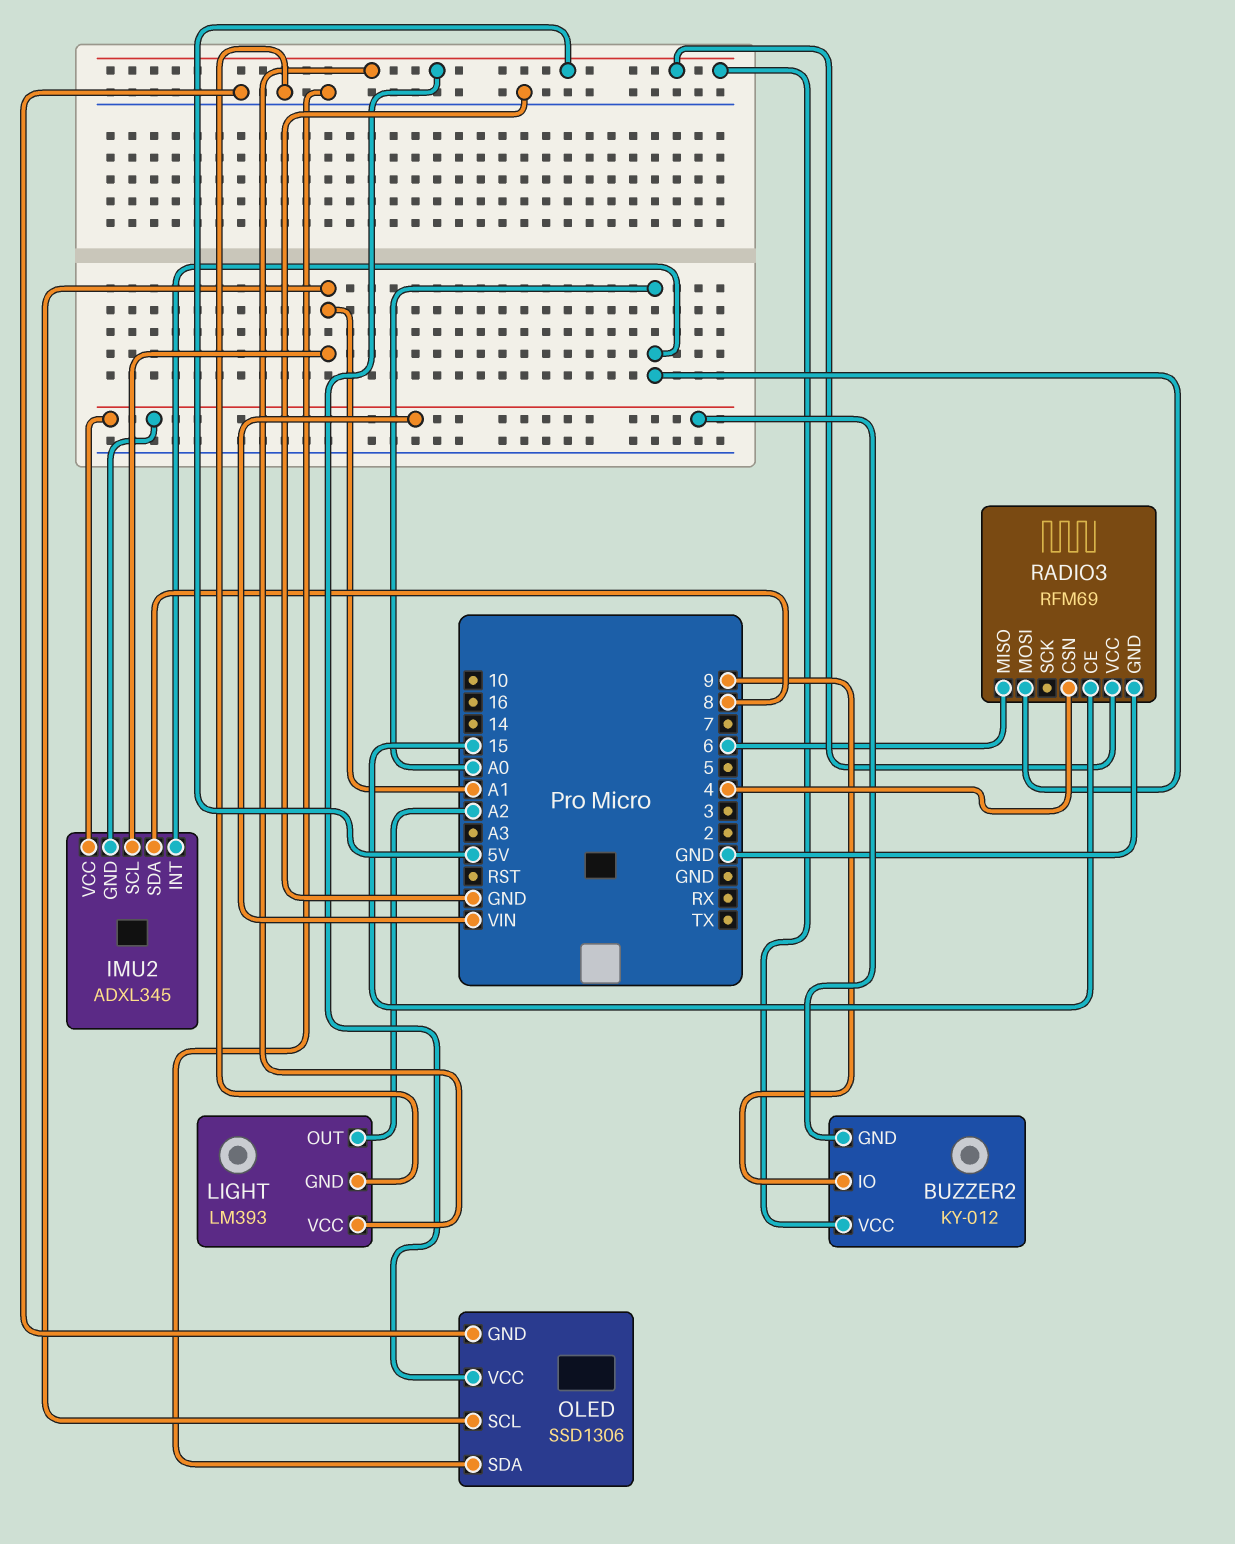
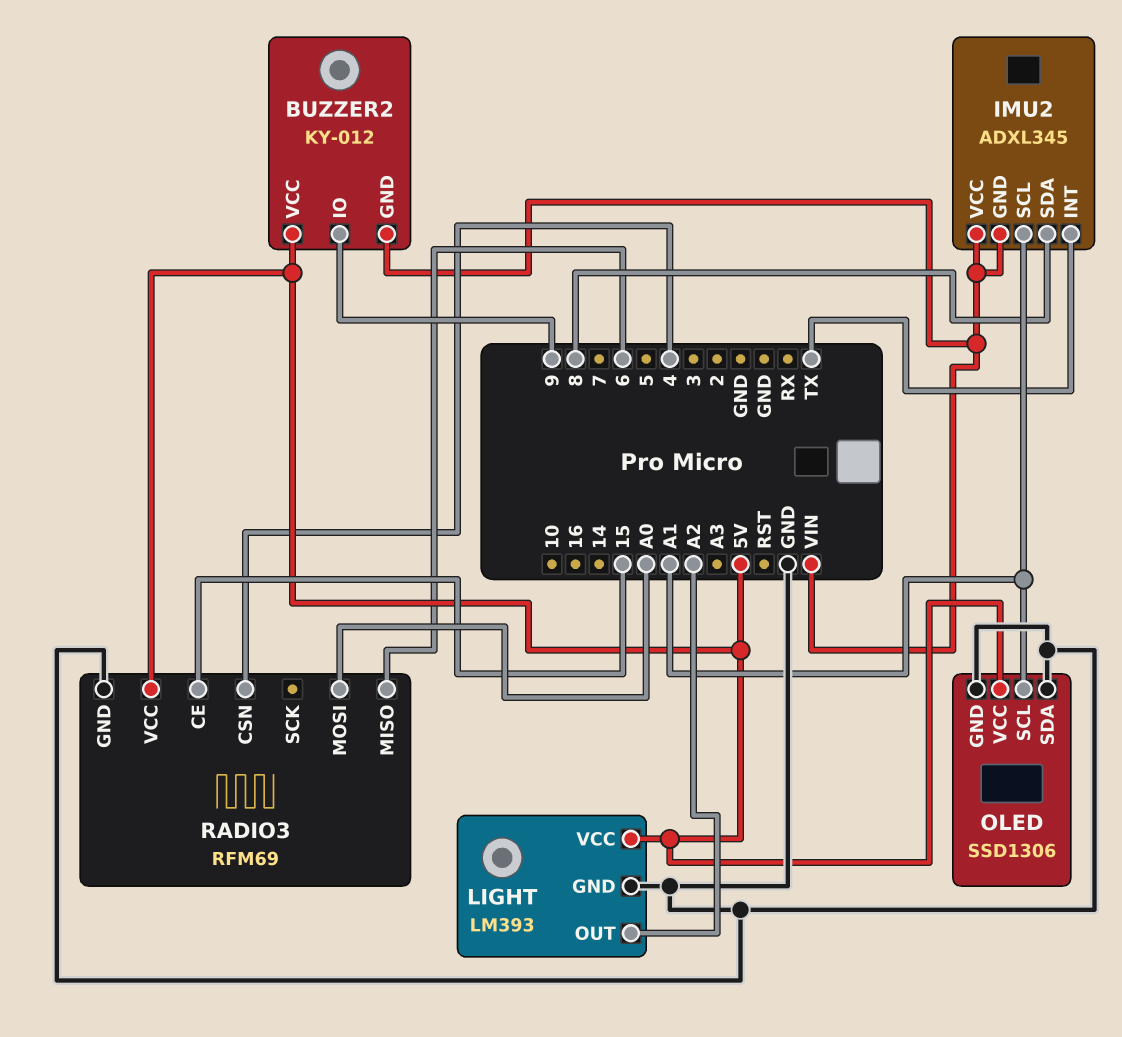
IMU2 pin INT: A0 -> TX

